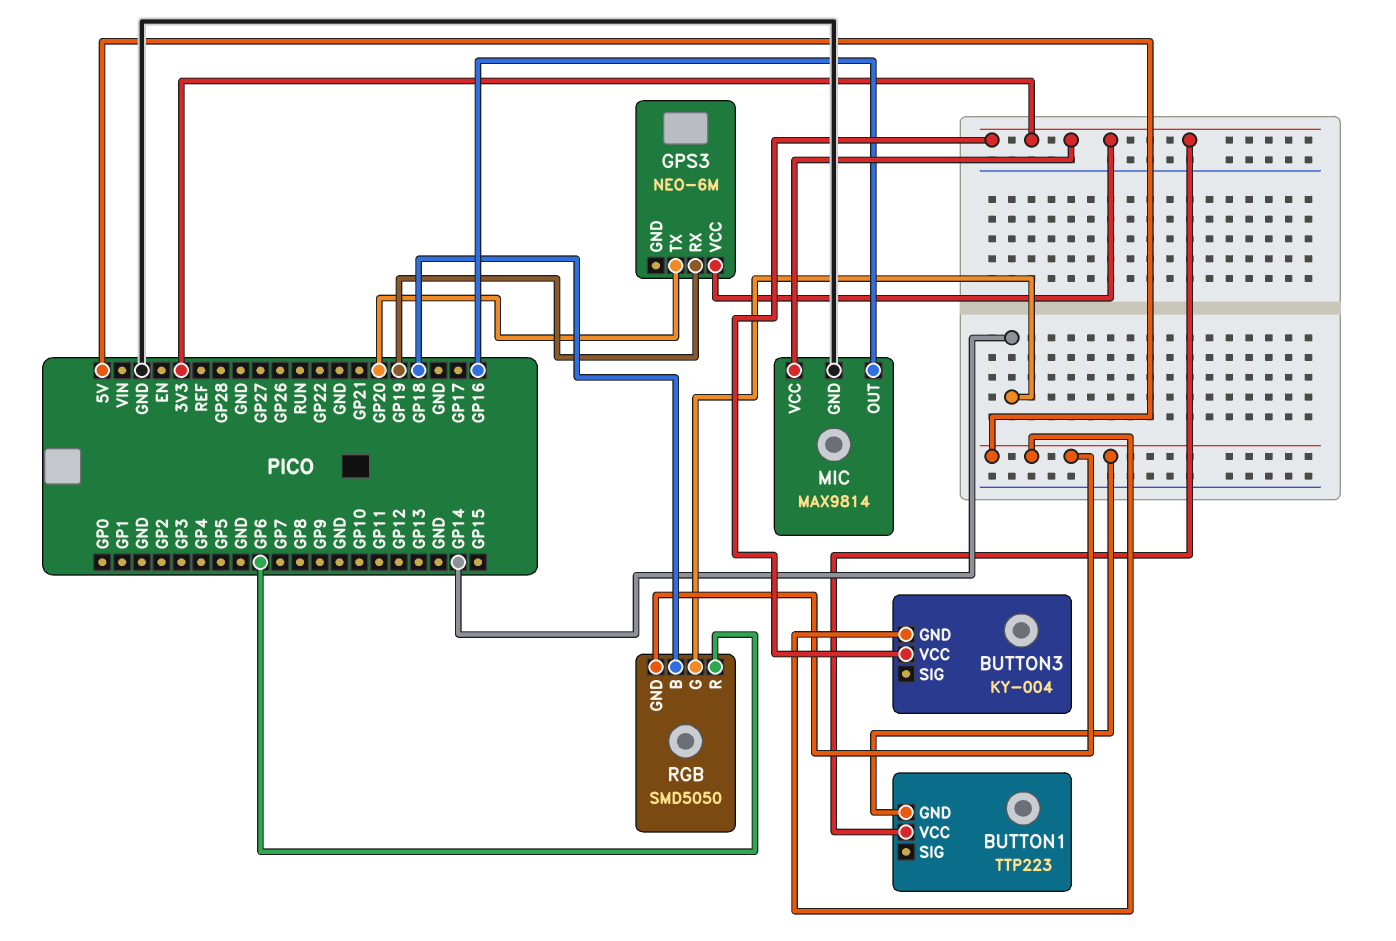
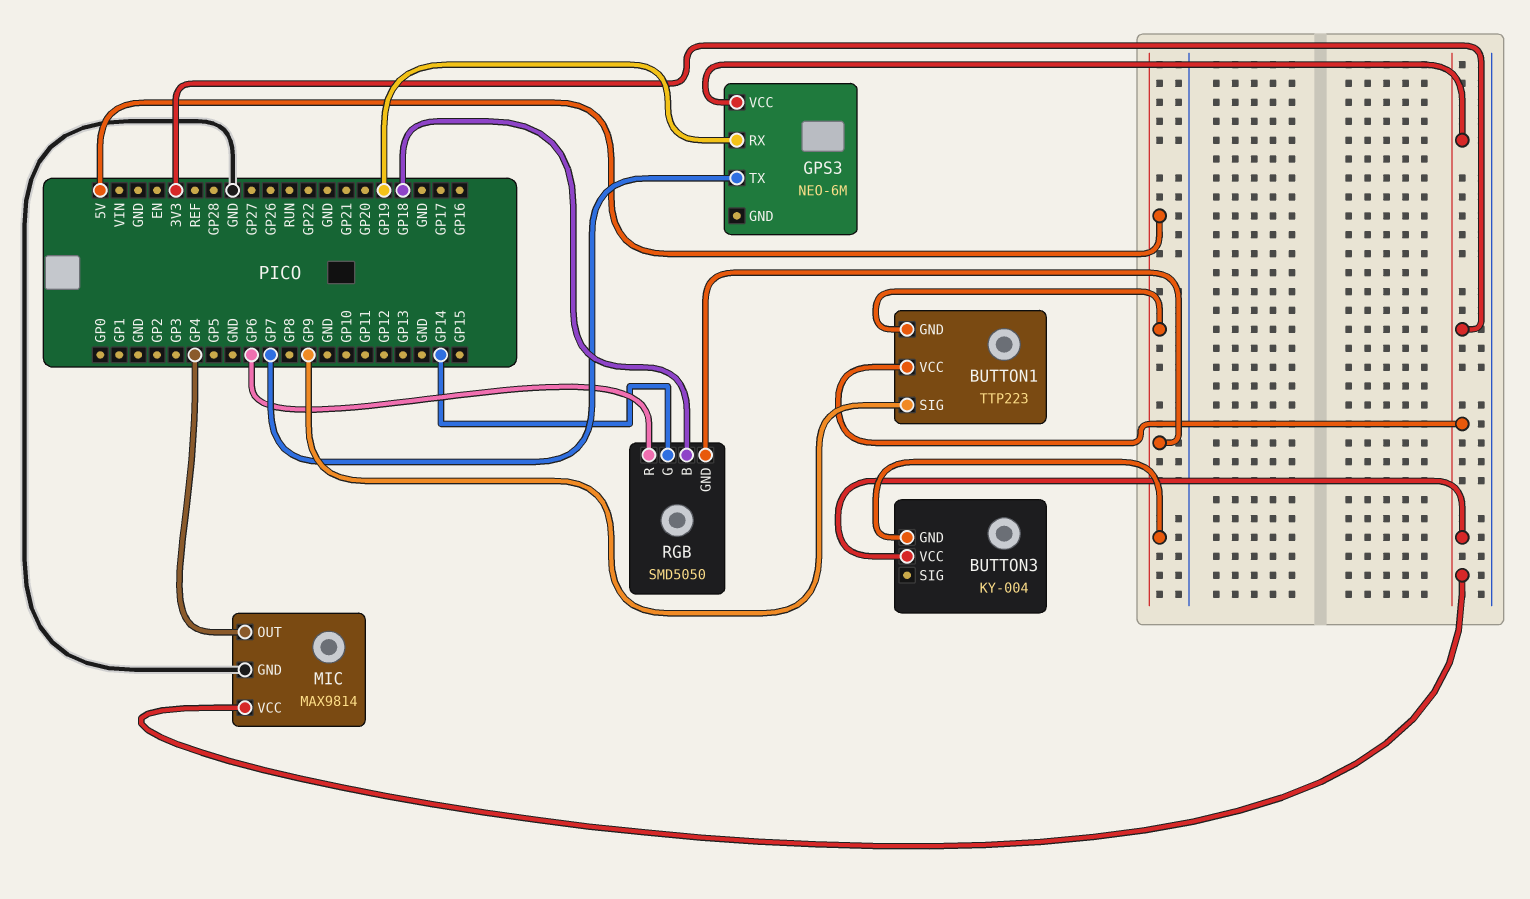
BUTTON1 pin SIG: none -> GP9
GPS3 pin TX: GP20 -> GP7
MIC pin OUT: GP16 -> GP4

